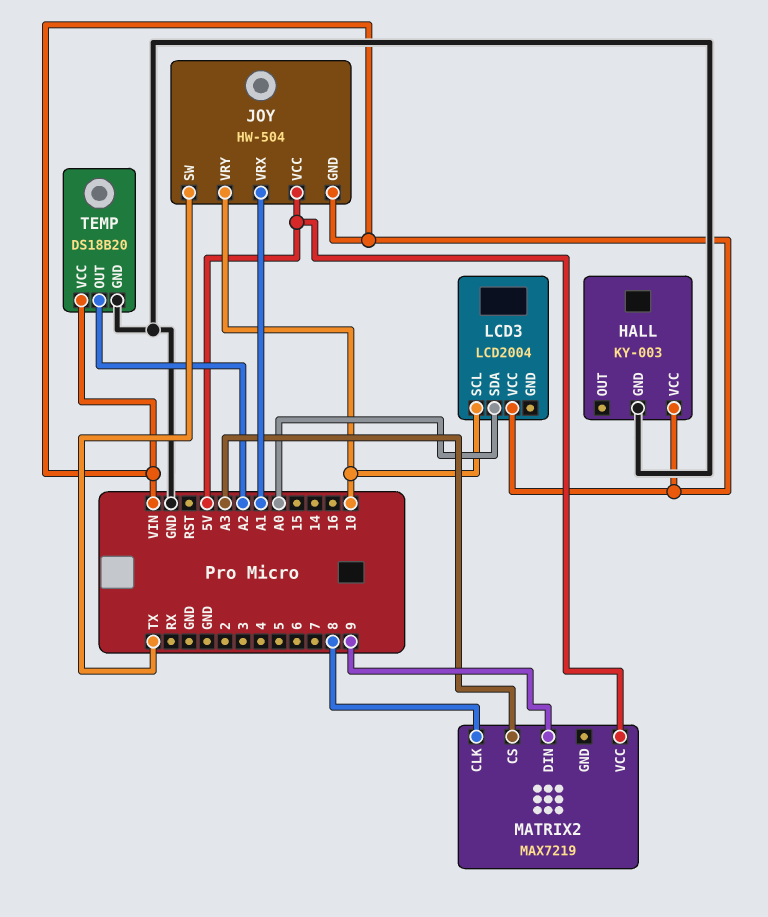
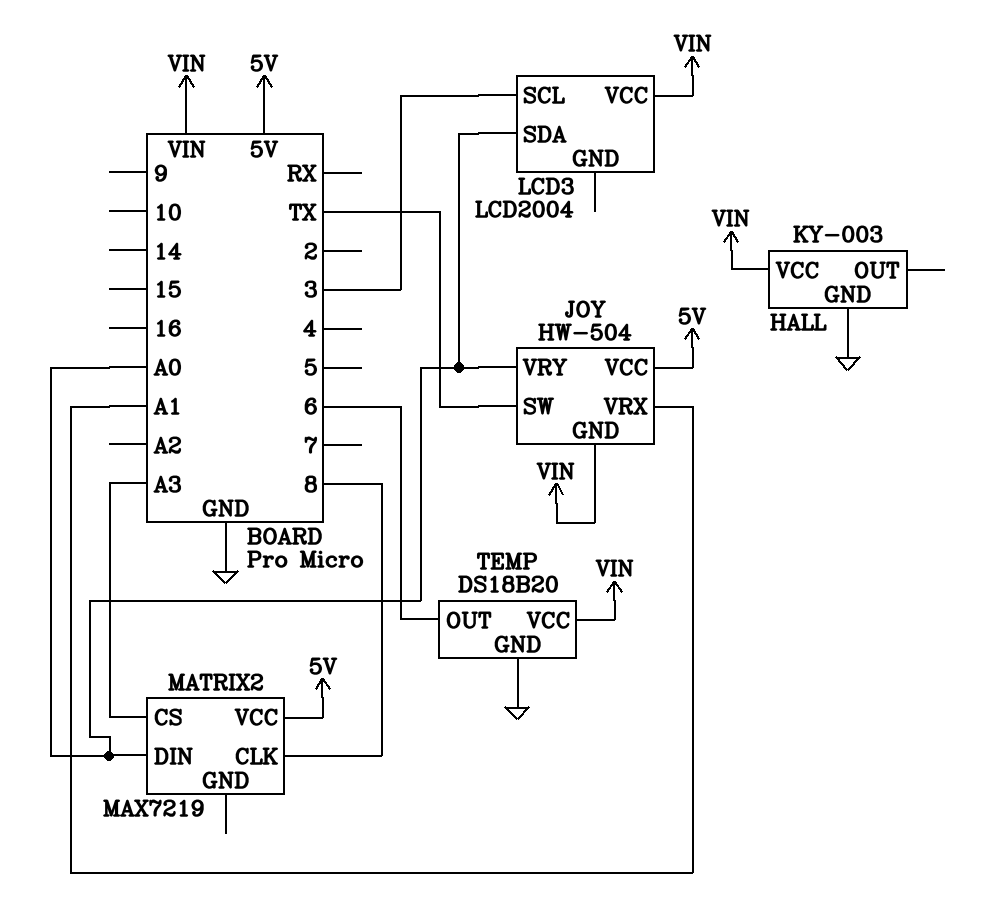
JOY pin VRY: 10 -> A0
LCD3 pin SCL: 10 -> 3
MATRIX2 pin DIN: 9 -> A0
TEMP pin OUT: A2 -> 6

